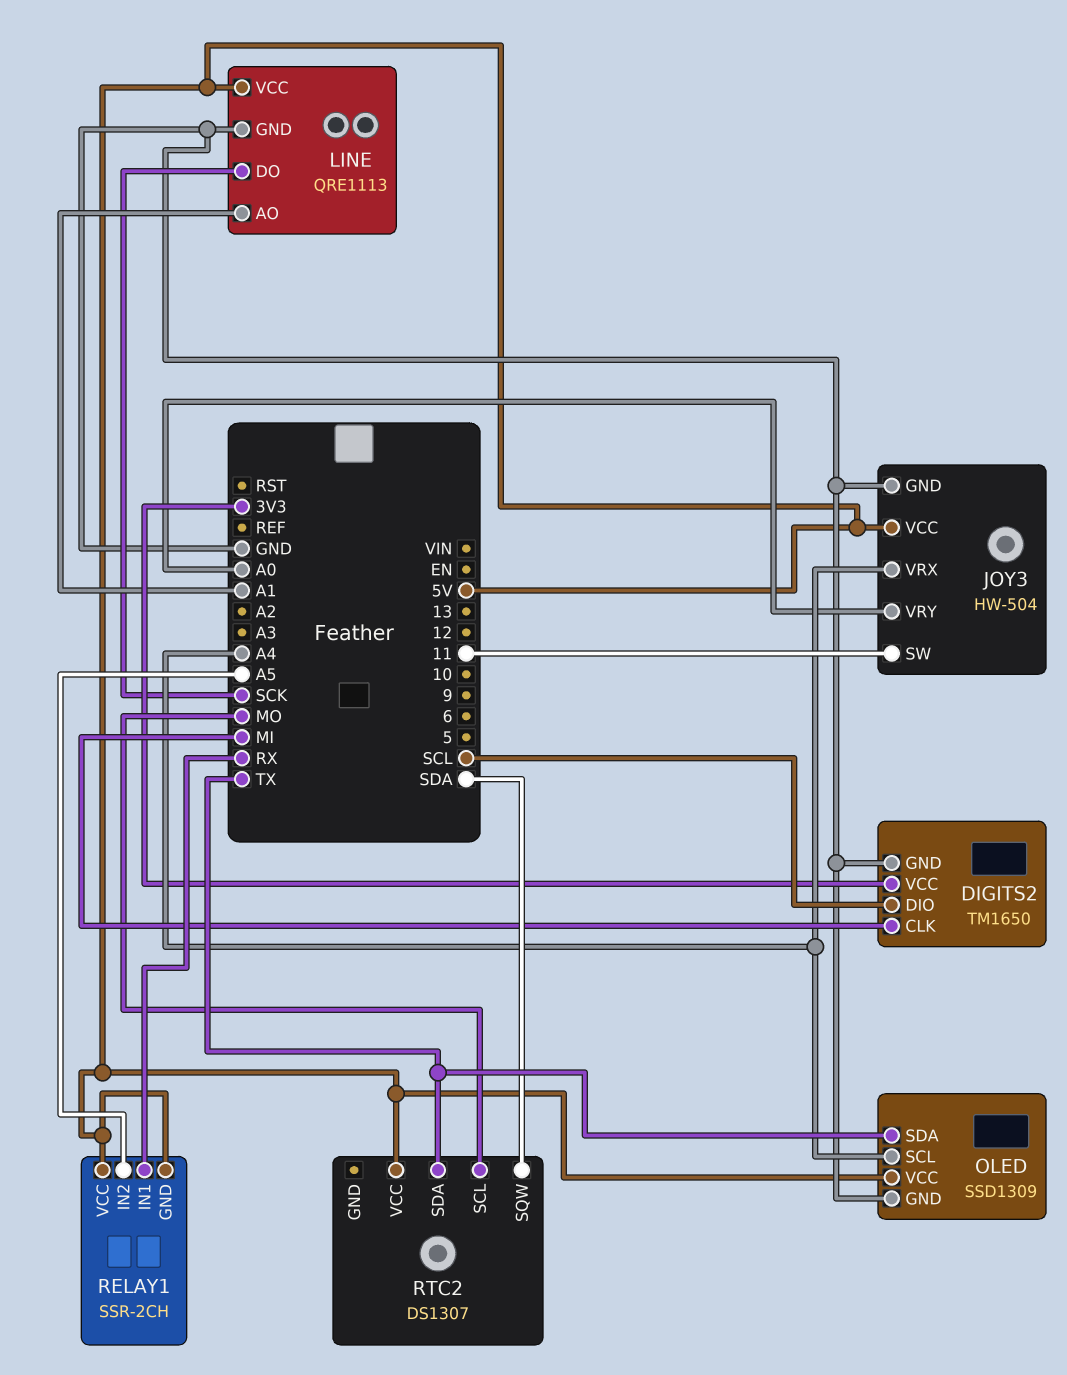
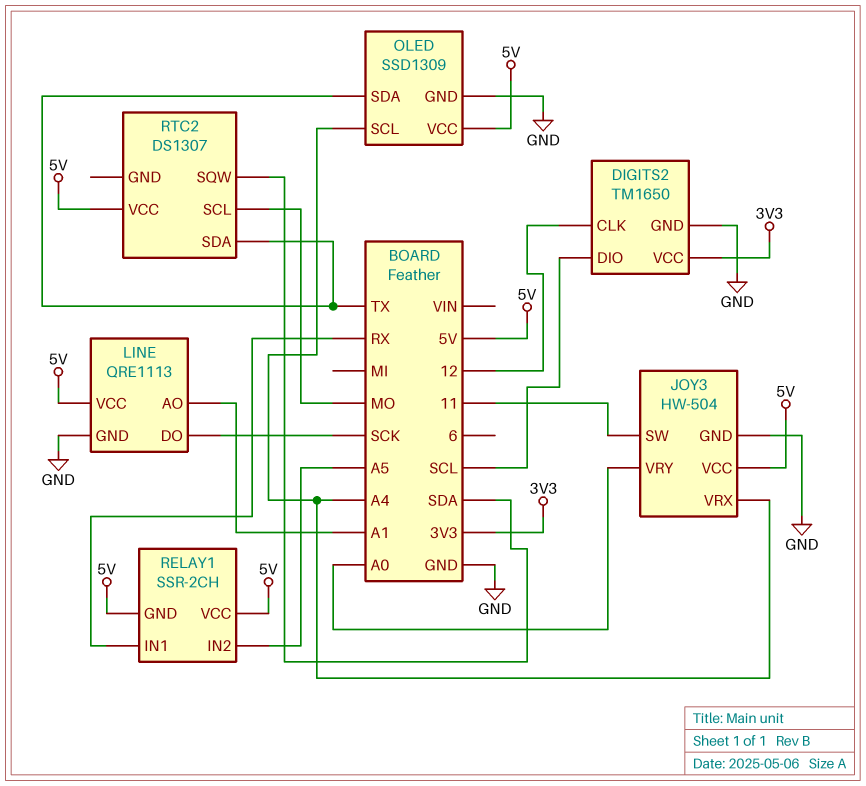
DIGITS2 pin CLK: MI -> 12

